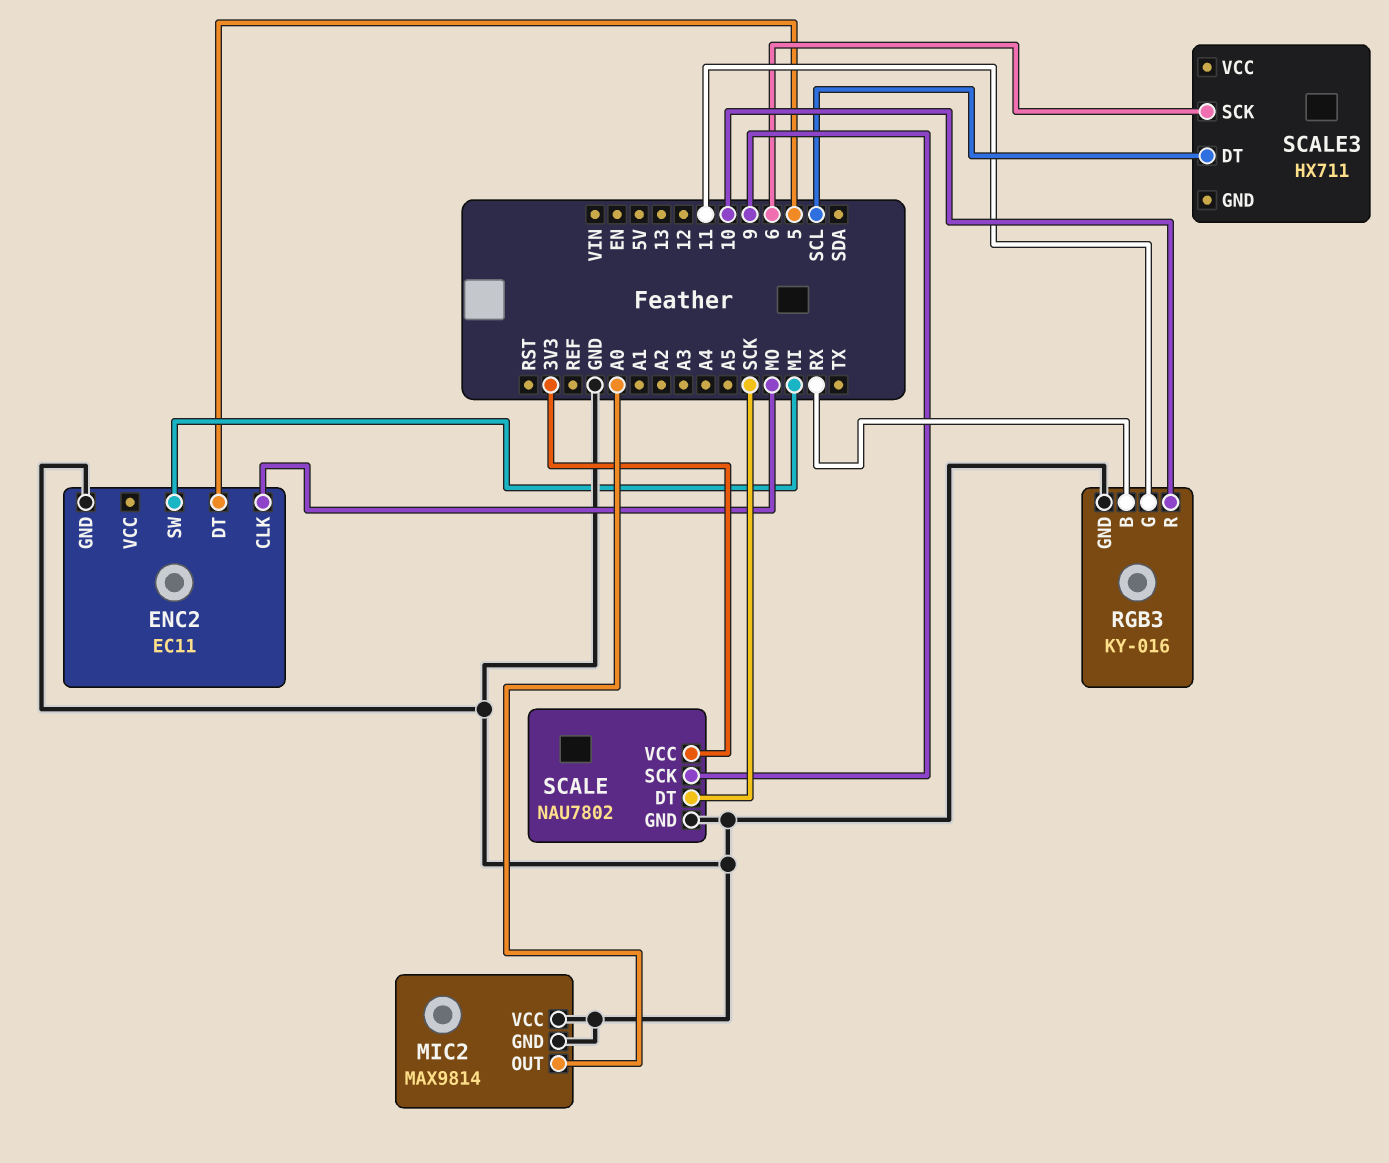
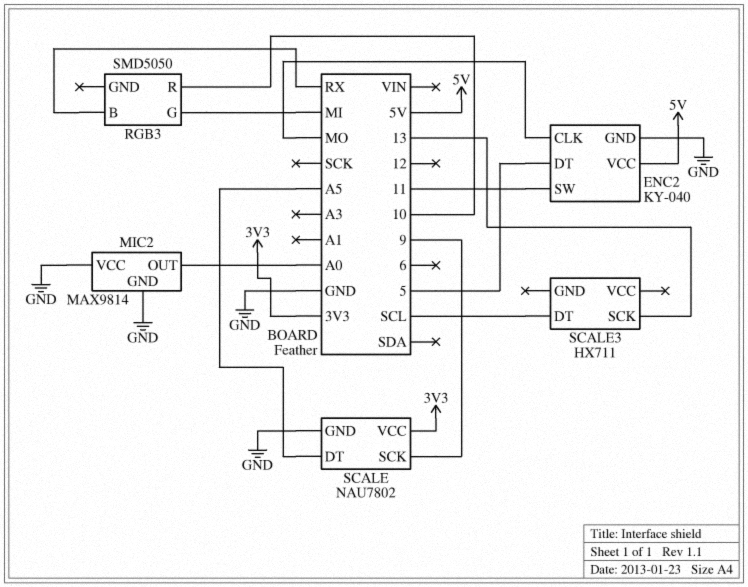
ENC2: EC11 -> KY-040
ENC2 pin SW: MI -> 11
ENC2 pin VCC: none -> 5V
RGB3: KY-016 -> SMD5050
RGB3 pin G: 11 -> MI
RGB3 pin GND: GND -> none
SCALE pin DT: SCK -> A5
SCALE3 pin SCK: 6 -> 13

